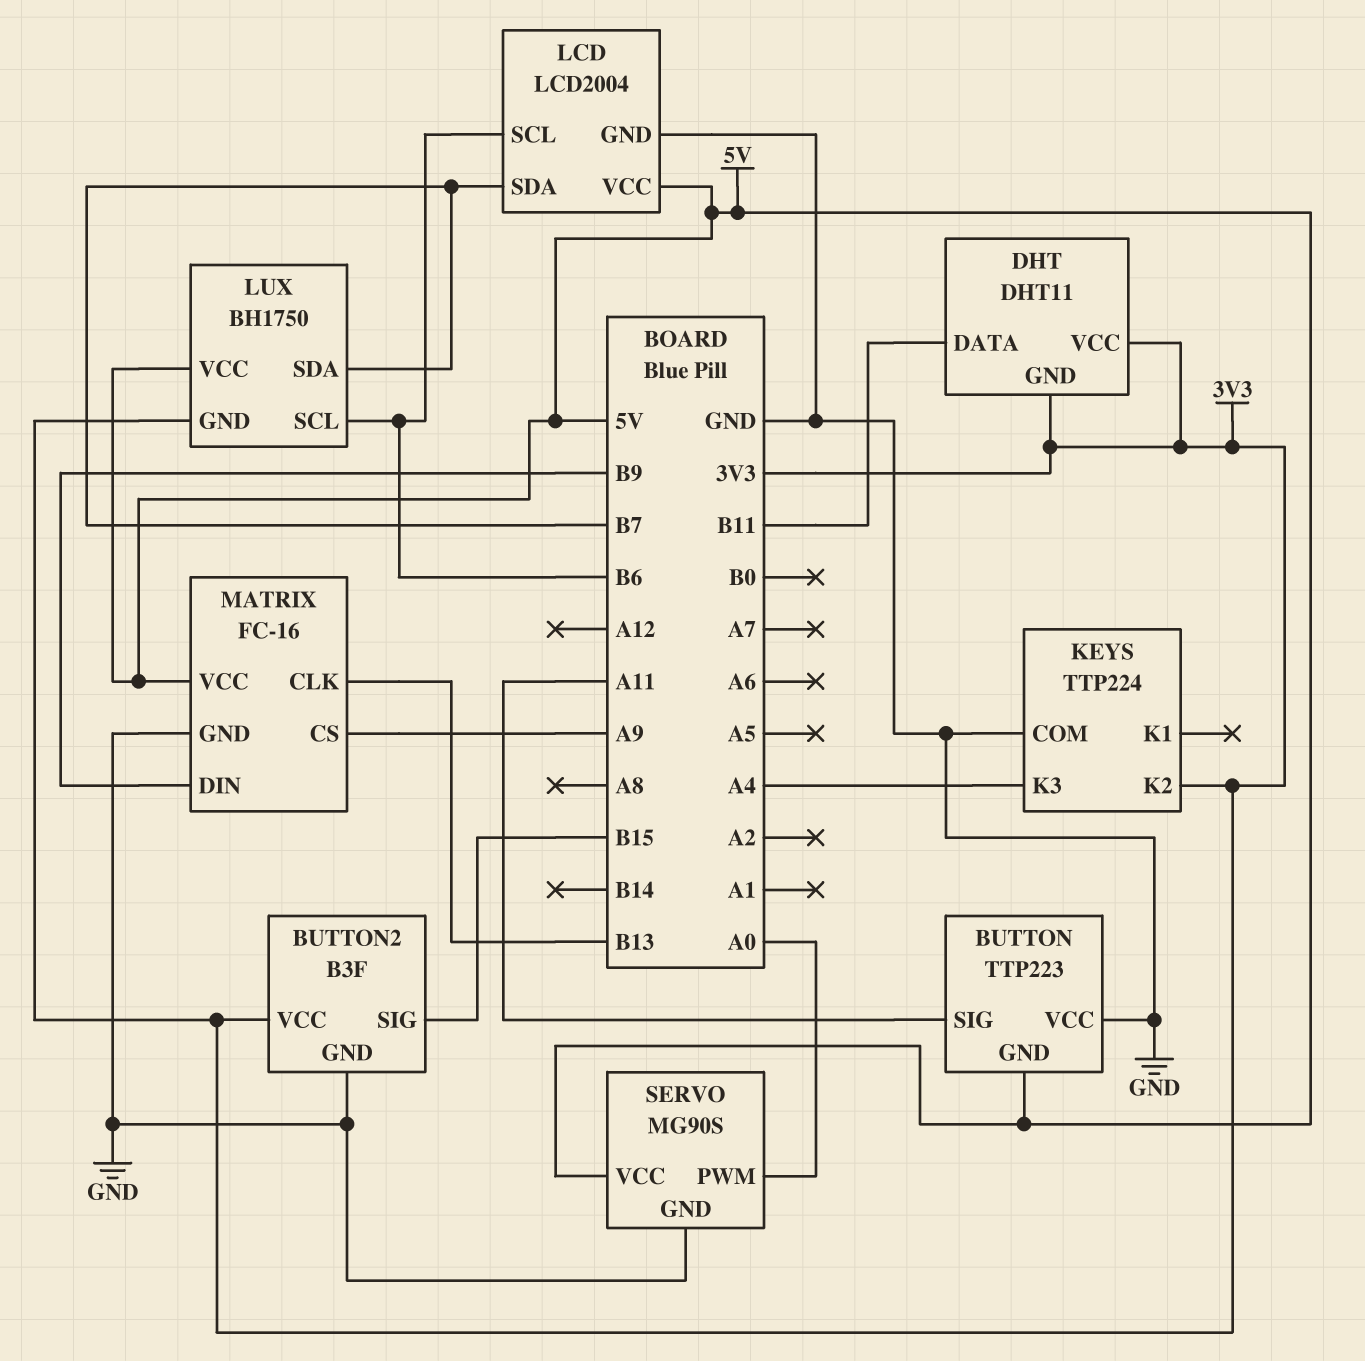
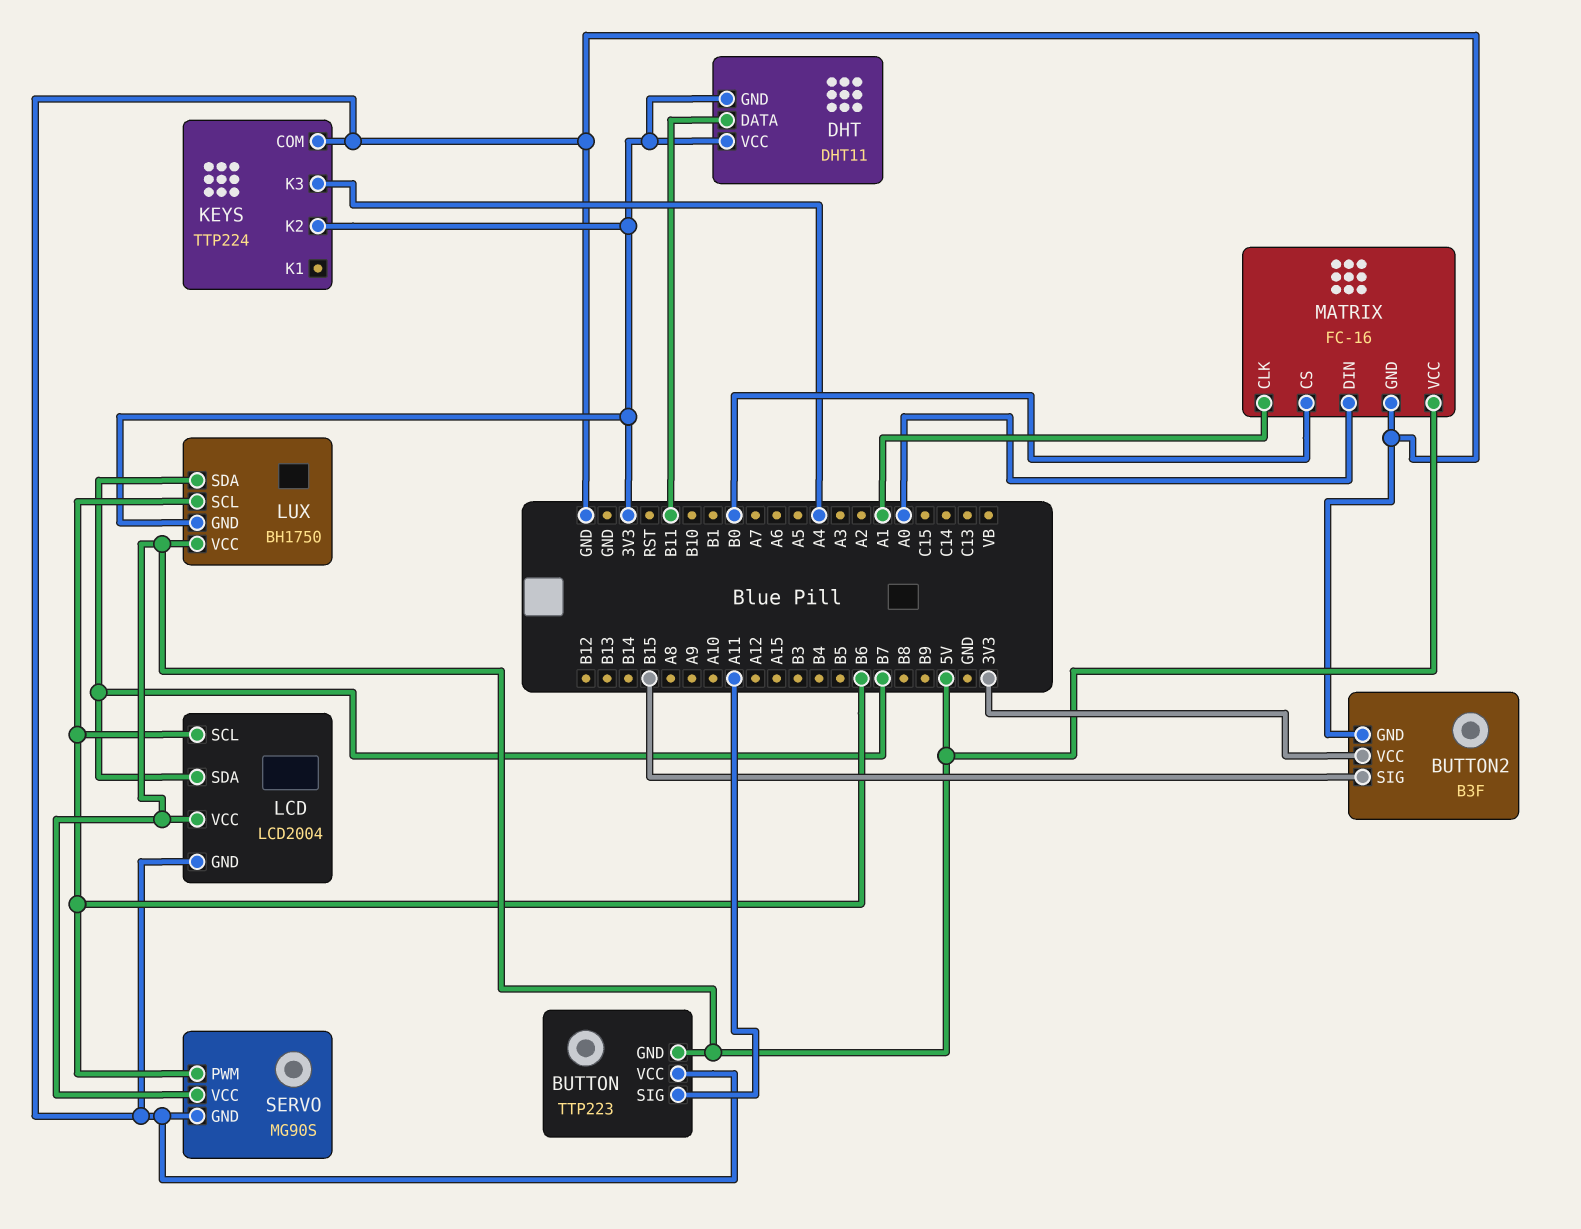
MATRIX pin CLK: B13 -> A1
MATRIX pin CS: A9 -> B0
MATRIX pin DIN: B9 -> A0
SERVO pin PWM: A0 -> B6

